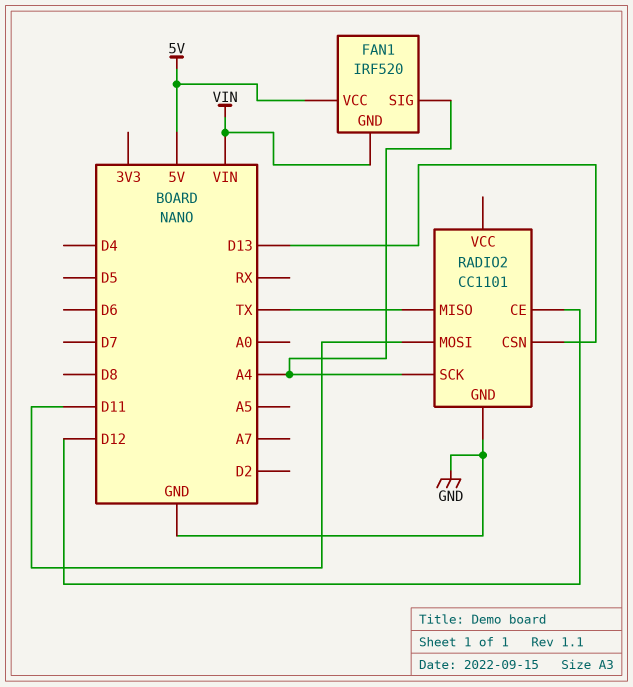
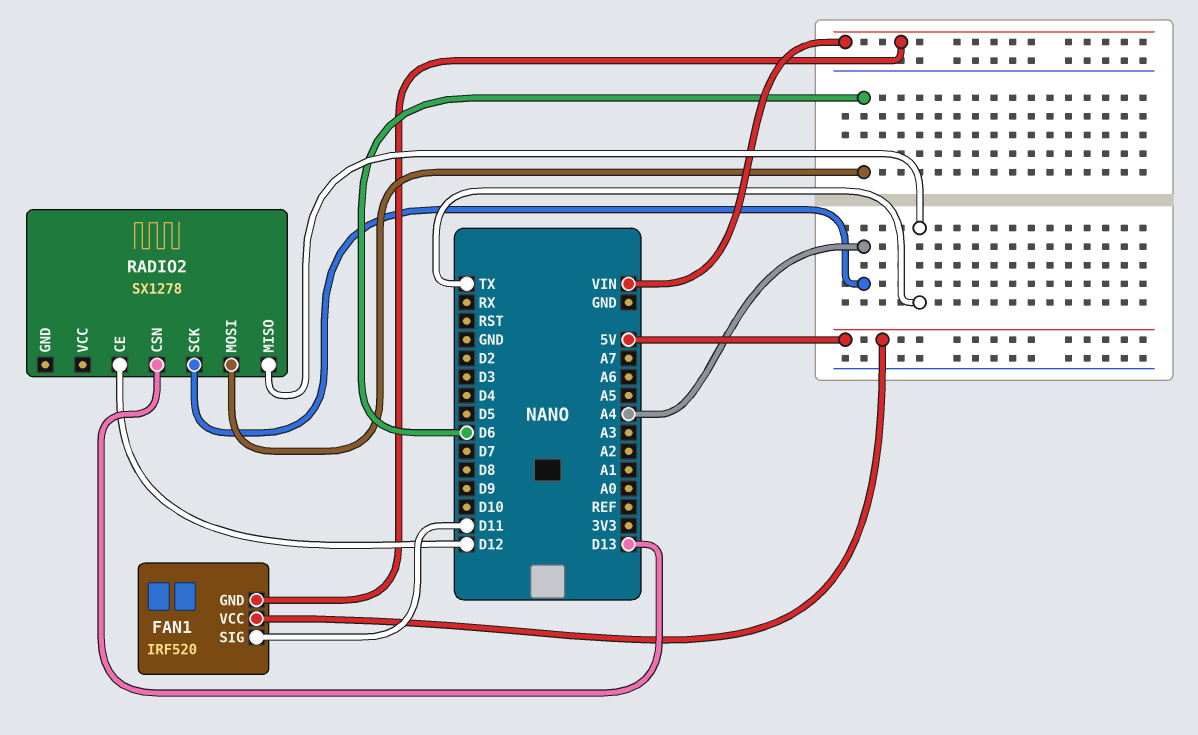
FAN1 pin SIG: A4 -> D11
RADIO2: CC1101 -> SX1278
RADIO2 pin GND: GND -> none
RADIO2 pin MOSI: D11 -> D6

